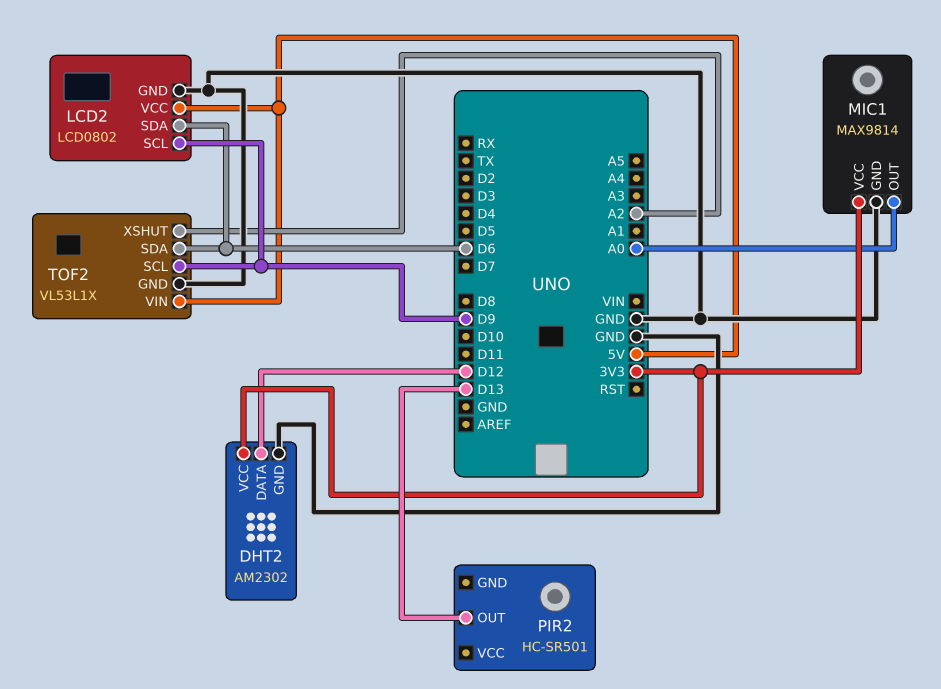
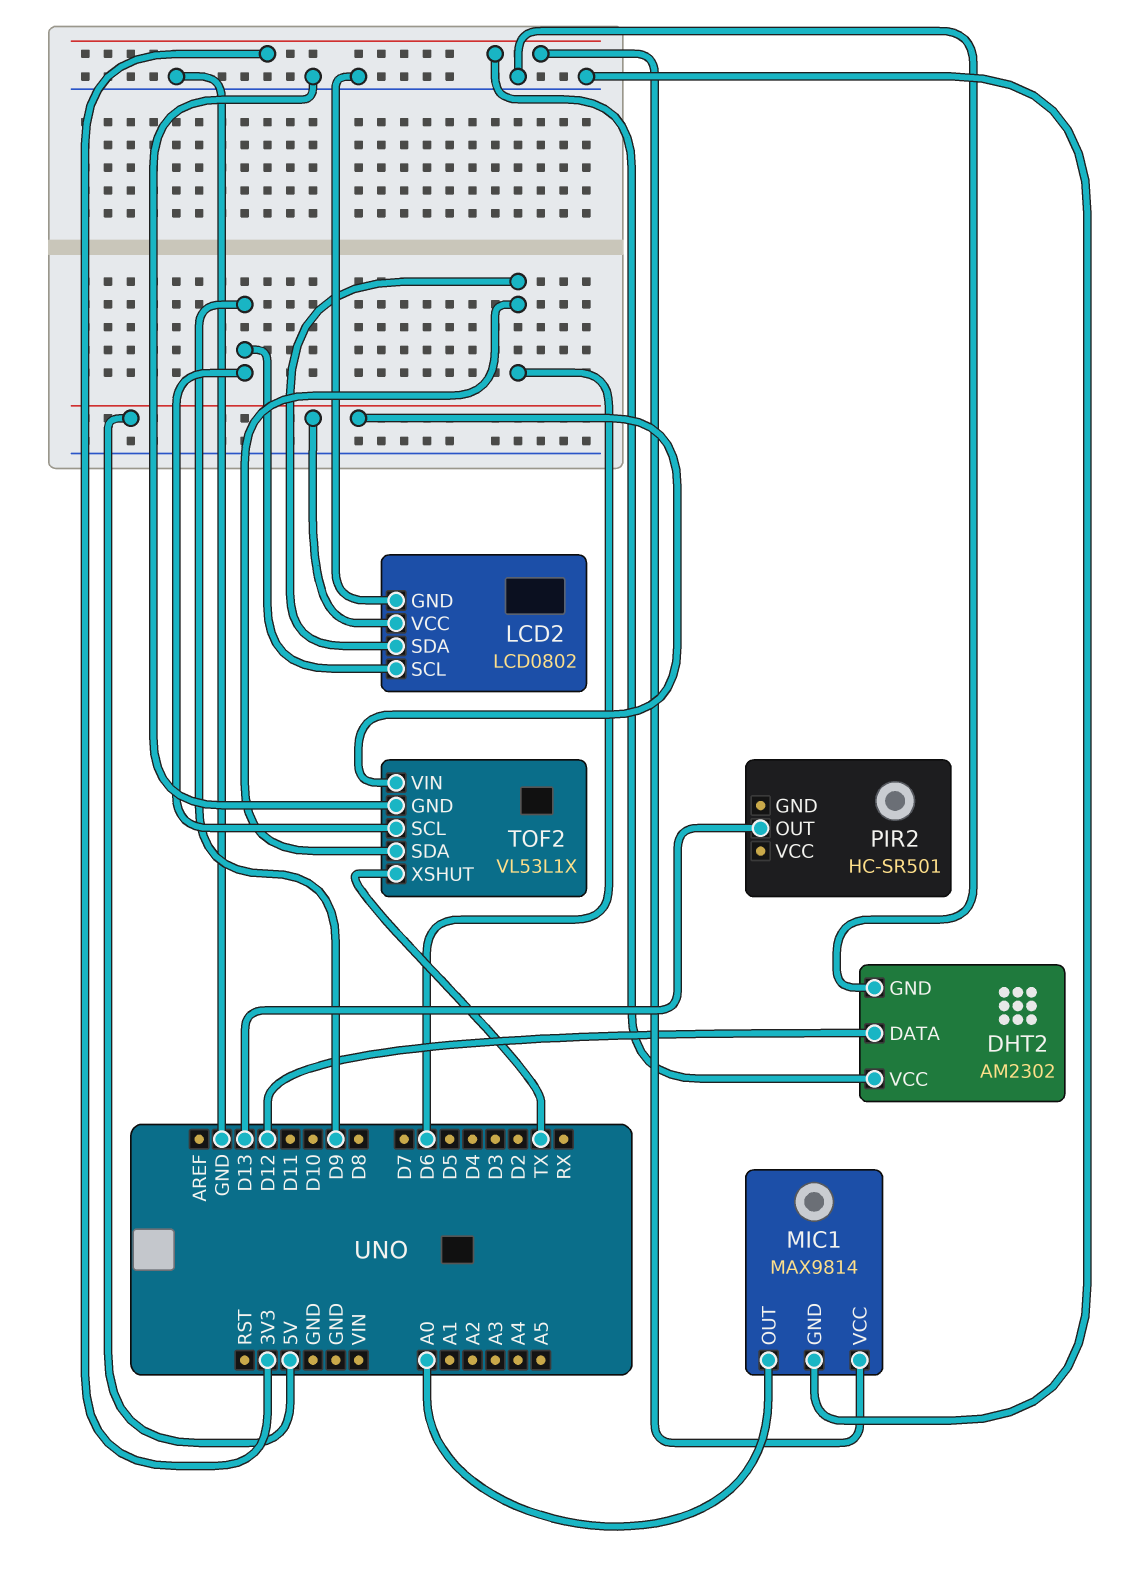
TOF2 pin XSHUT: A2 -> TX

